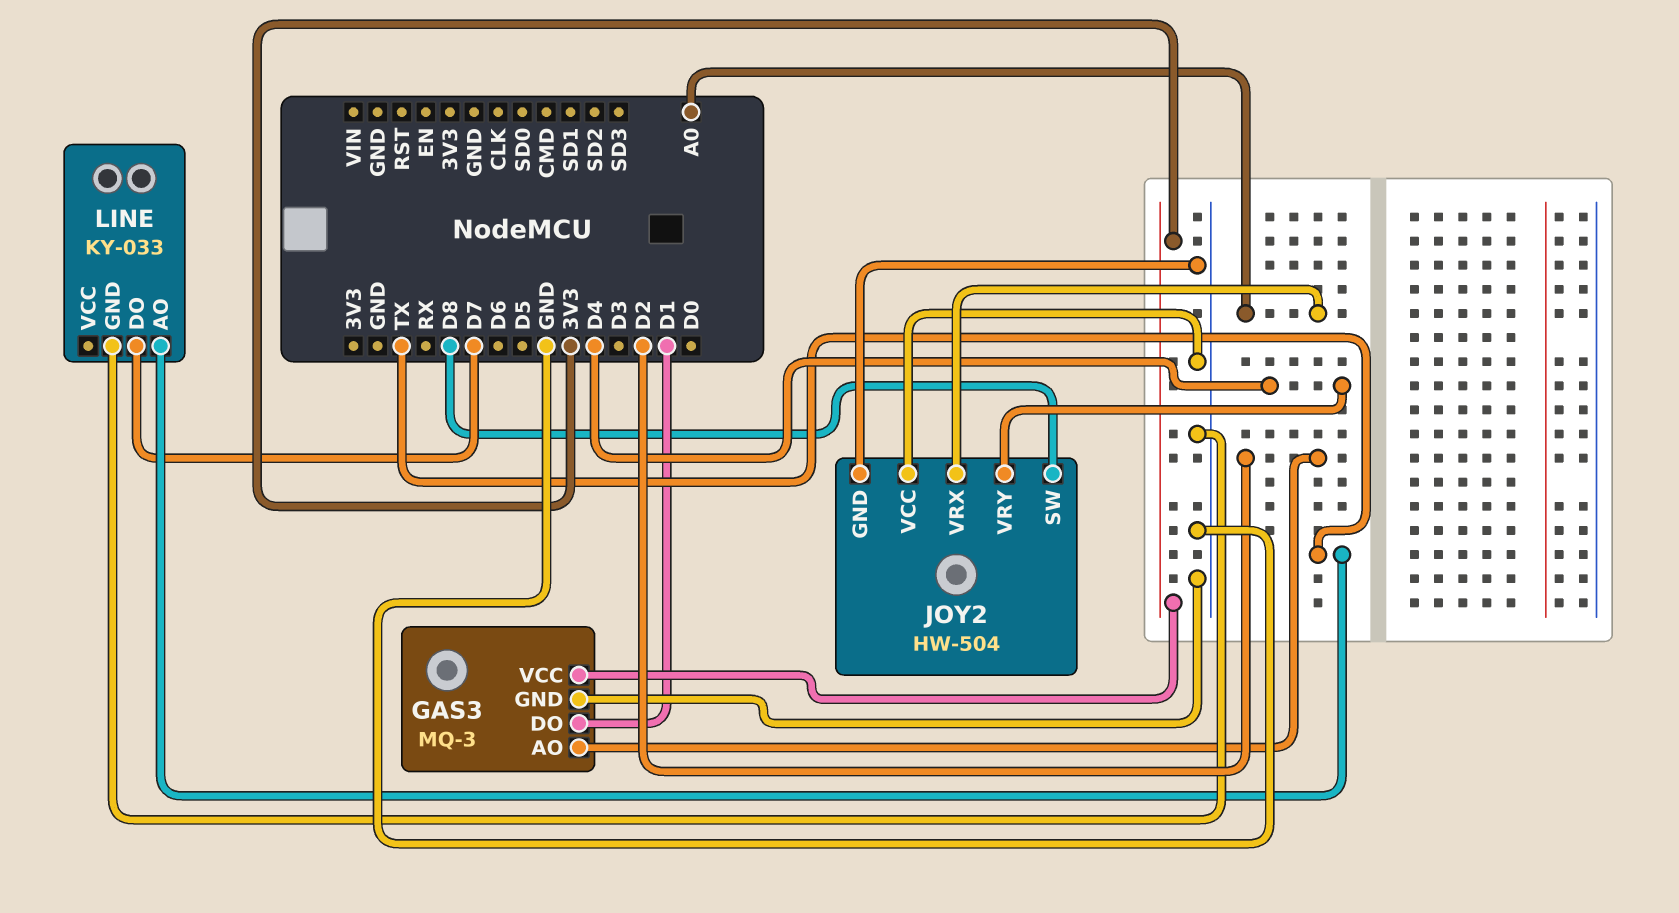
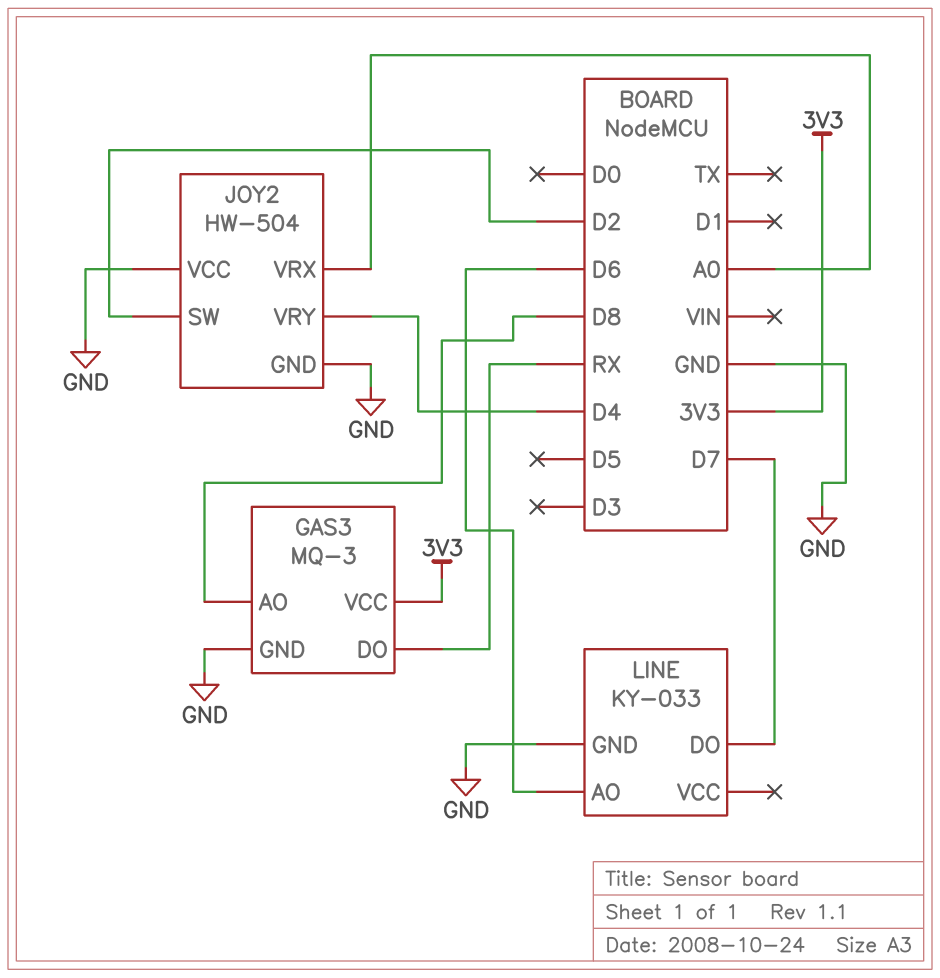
GAS3 pin AO: D2 -> D8
GAS3 pin DO: D1 -> RX
JOY2 pin SW: D8 -> D2
LINE pin AO: TX -> D6

